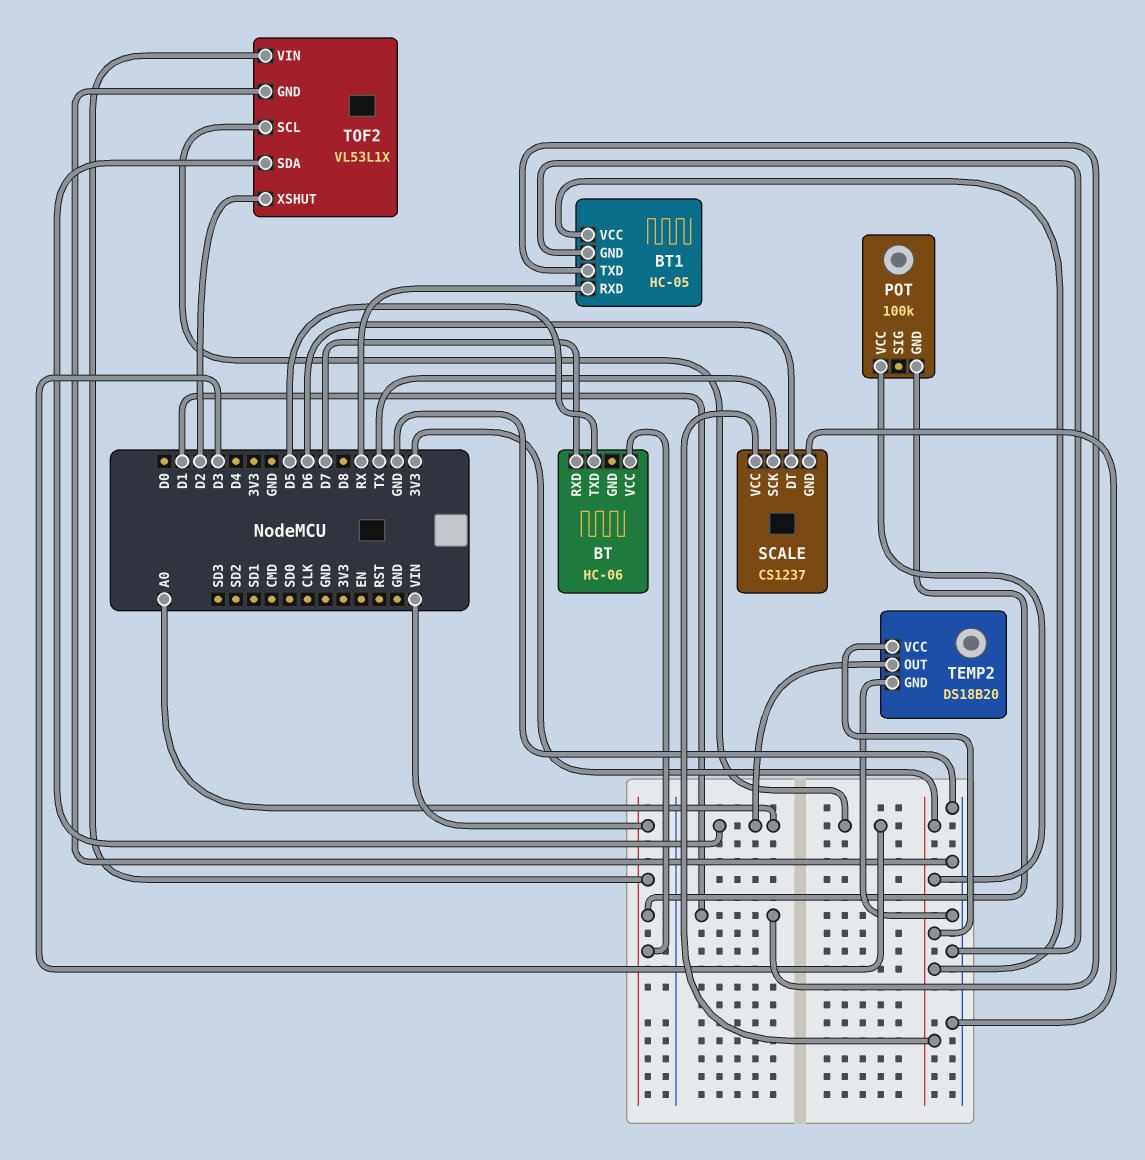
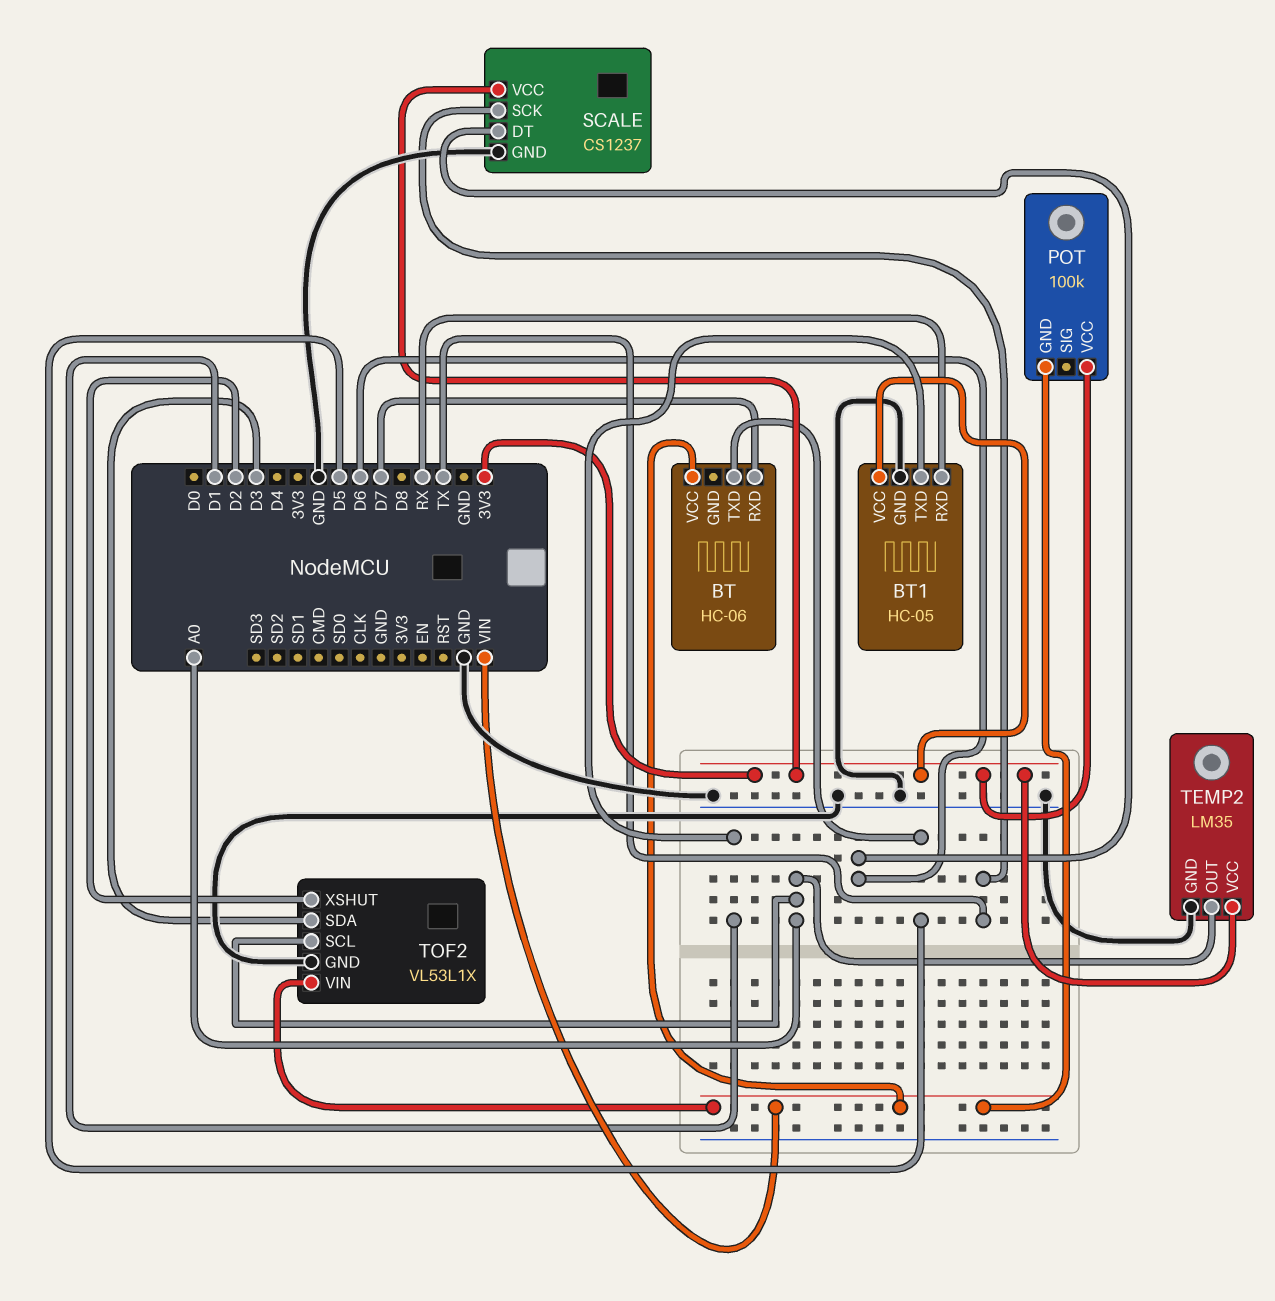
TEMP2: DS18B20 -> LM35
TOF2 pin SCL: D3 -> A0
TOF2 pin SDA: A0 -> D3

